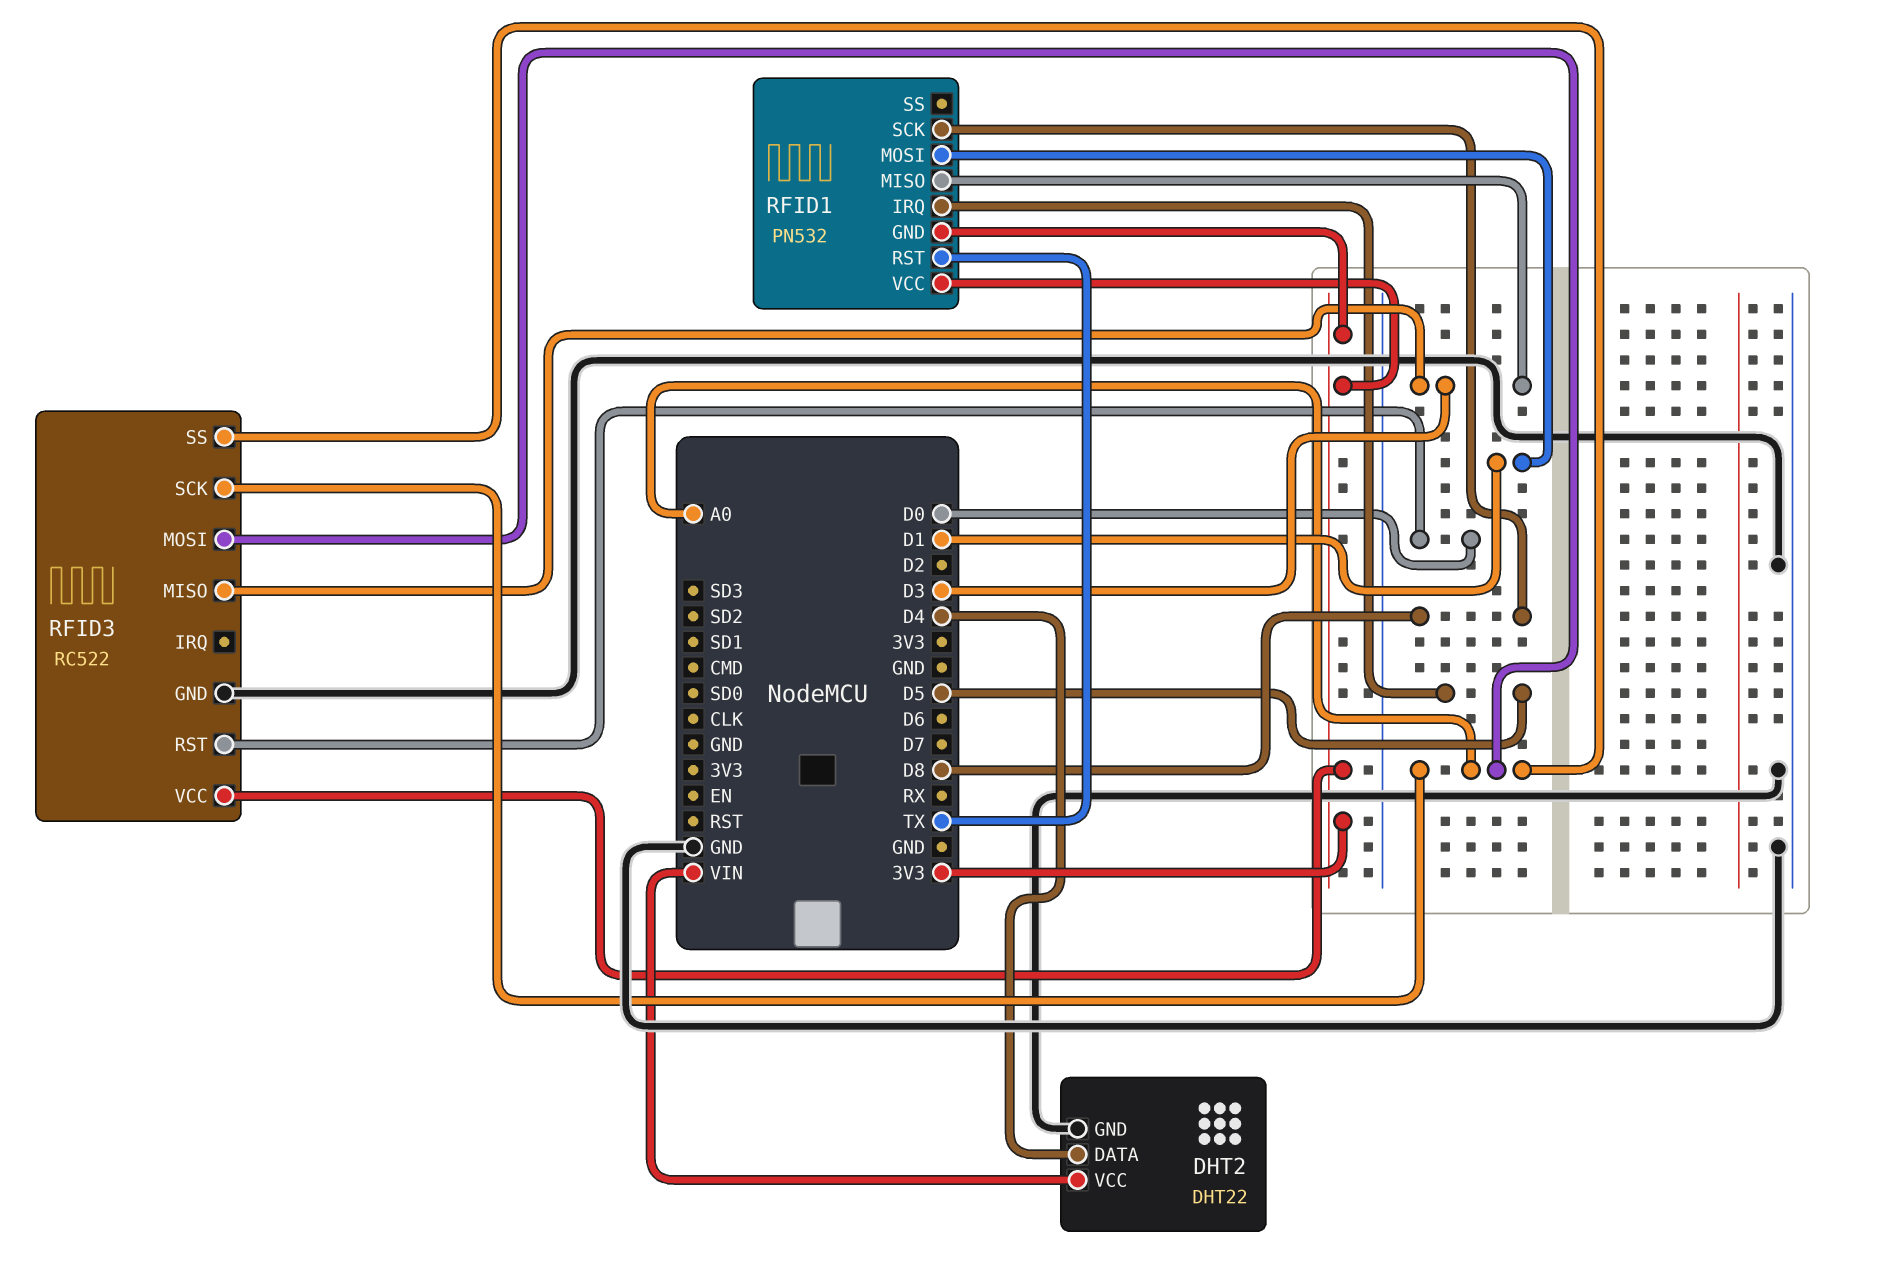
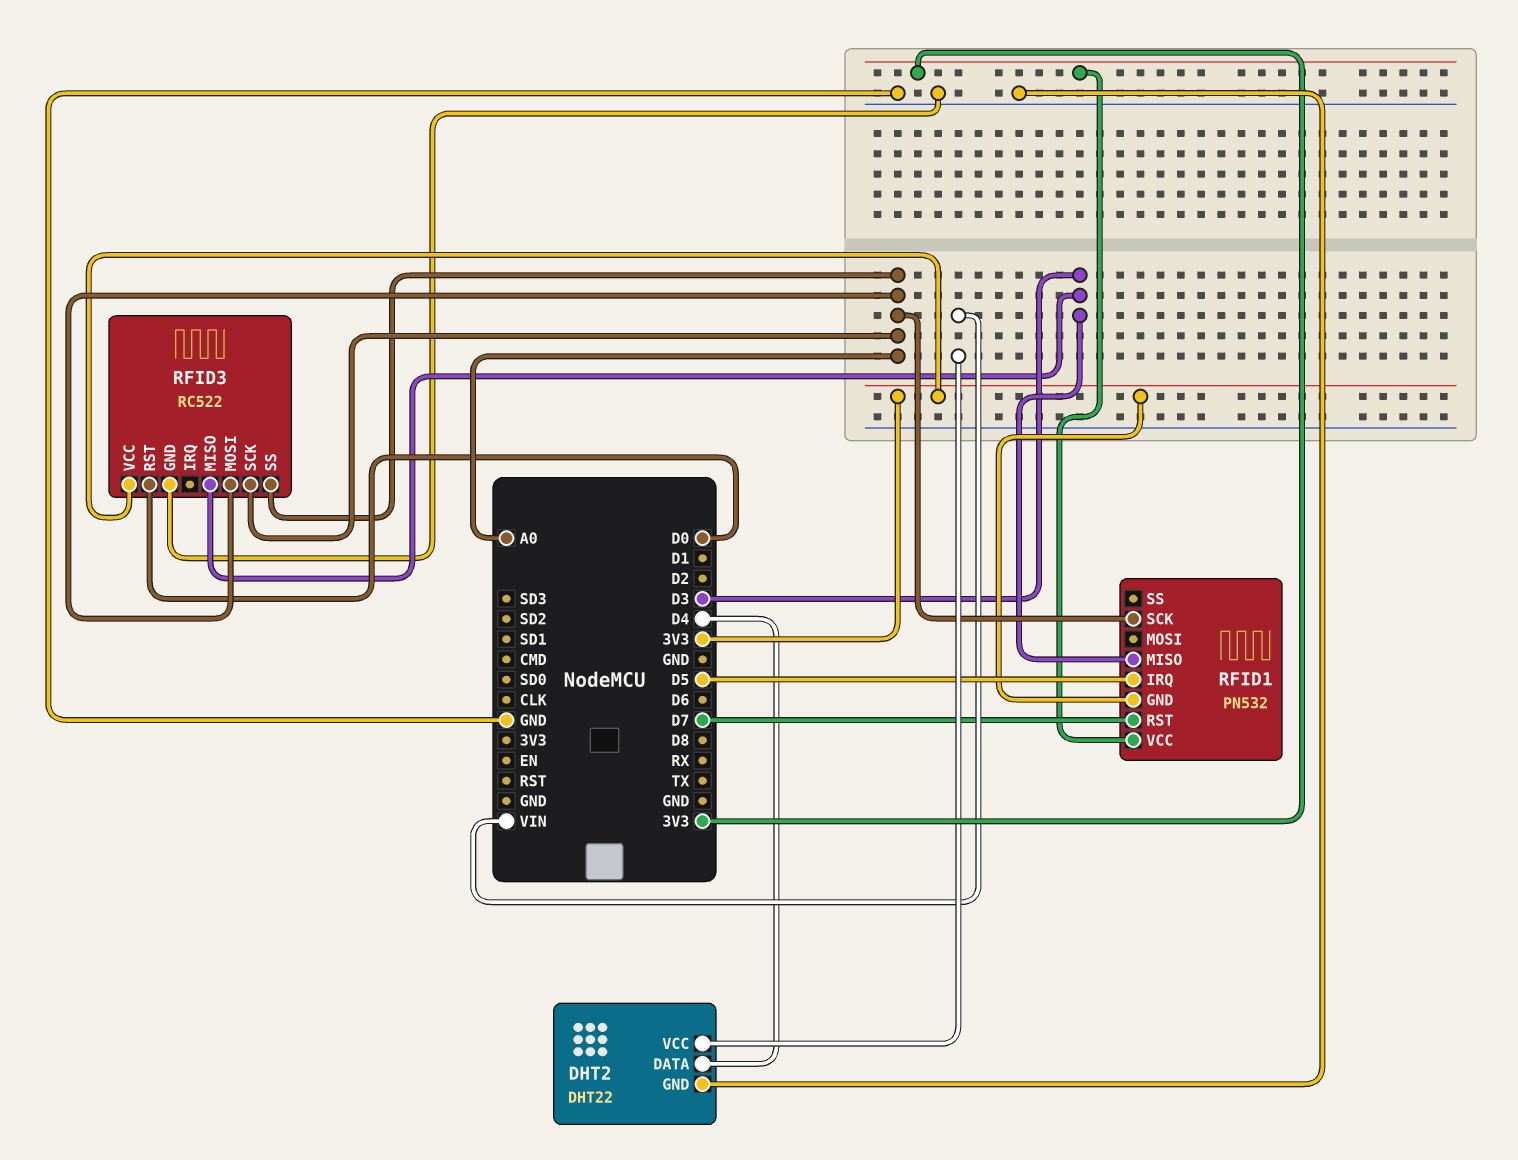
RFID1 pin MOSI: D1 -> none
RFID1 pin RST: TX -> D7
RFID1 pin SCK: D8 -> A0

